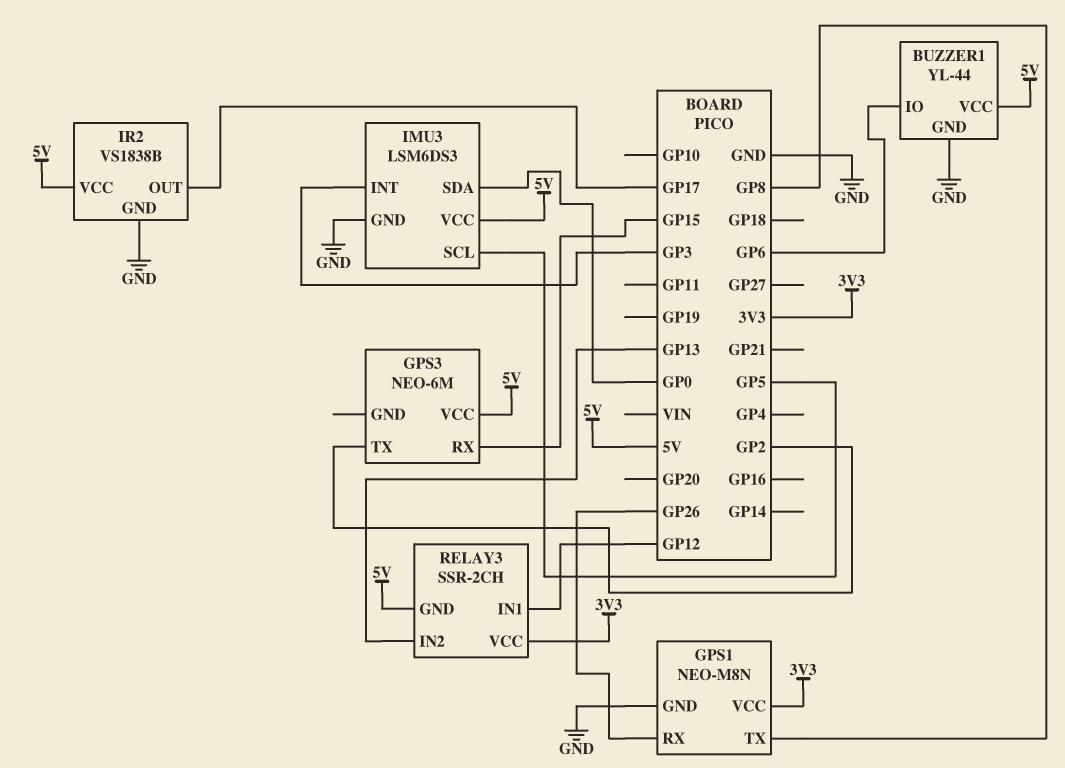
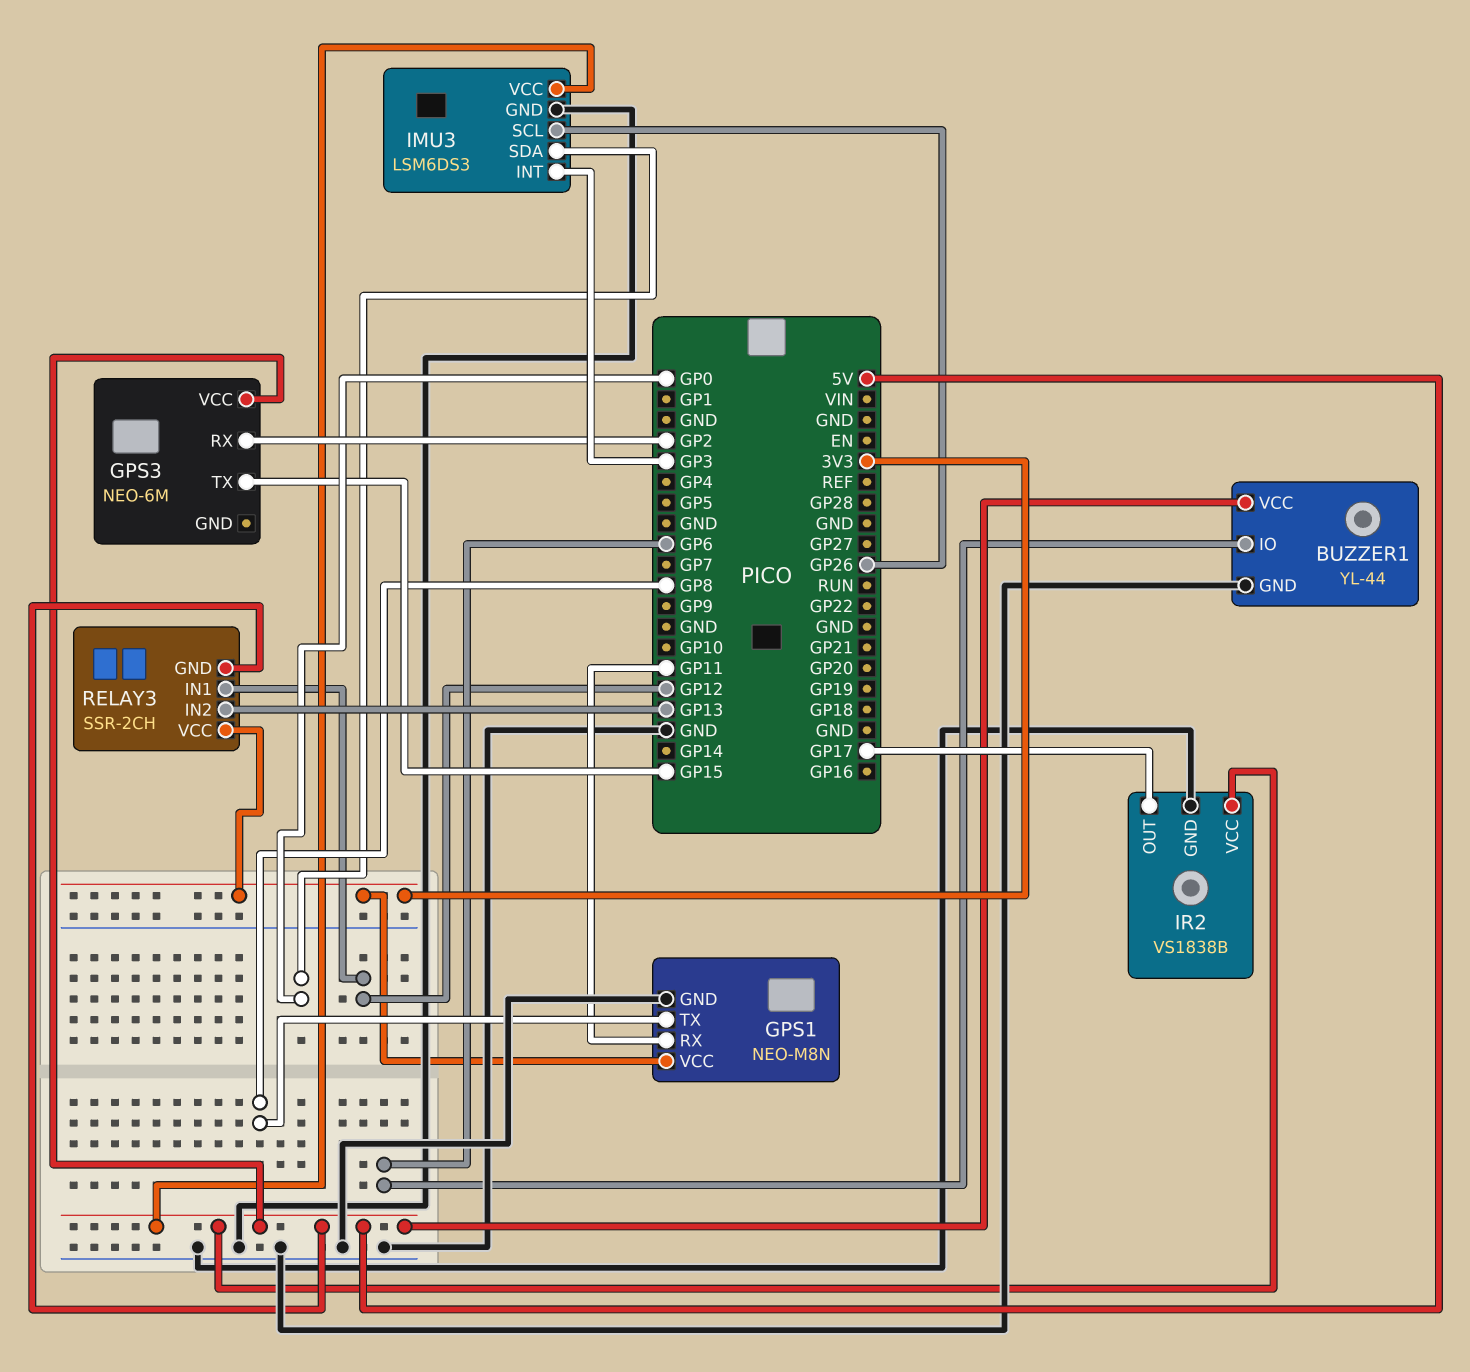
GPS1 pin RX: GP26 -> GP11
GPS3 pin RX: GP15 -> GP2
GPS3 pin TX: GP2 -> GP15
IMU3 pin SCL: GP5 -> GP26

